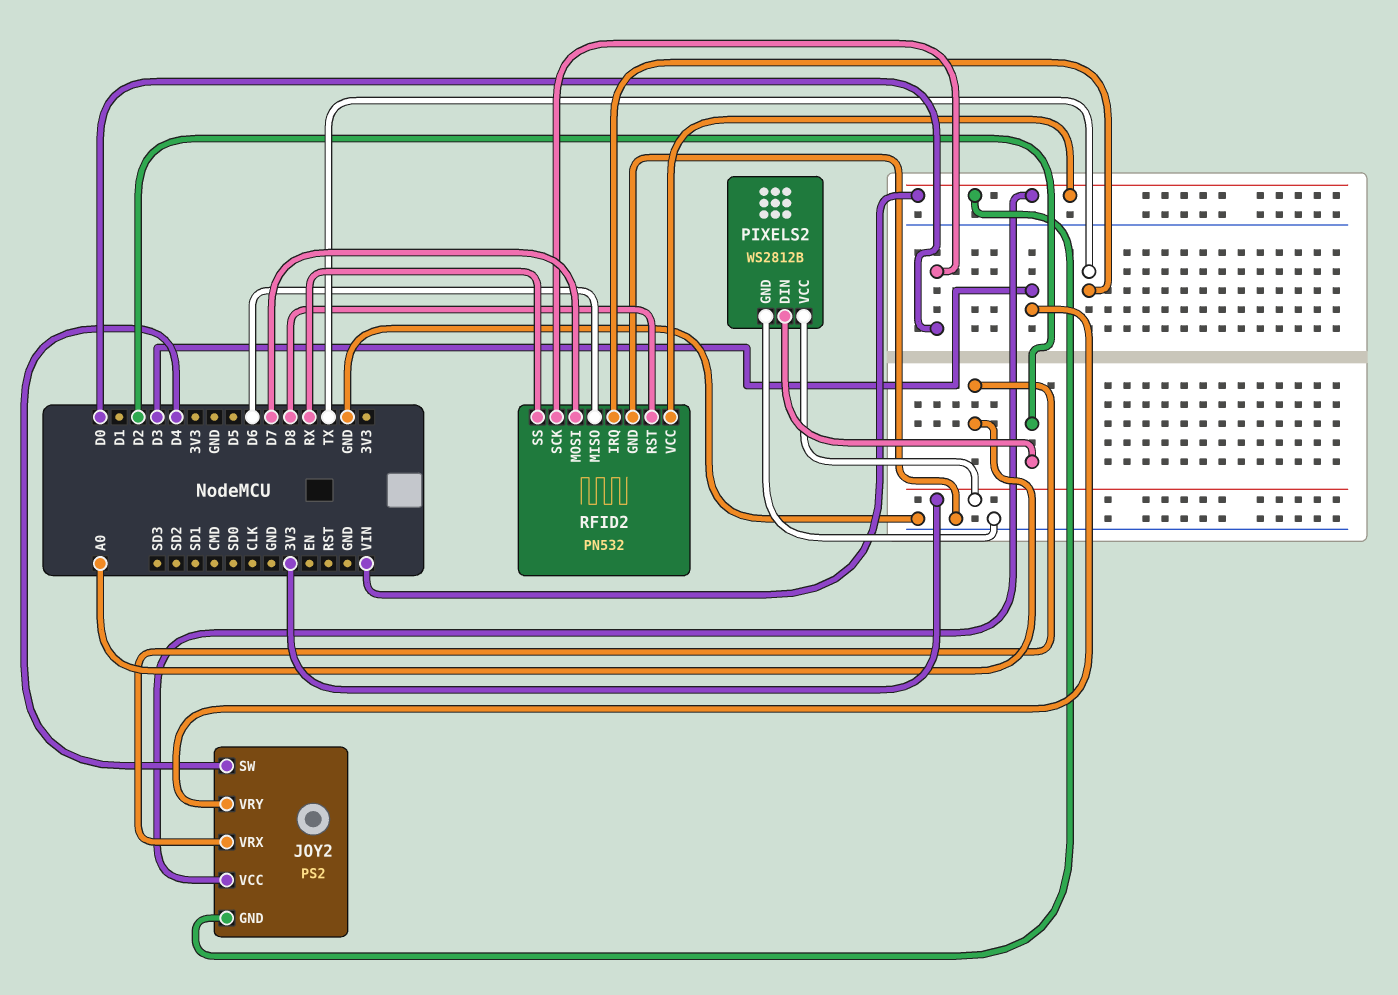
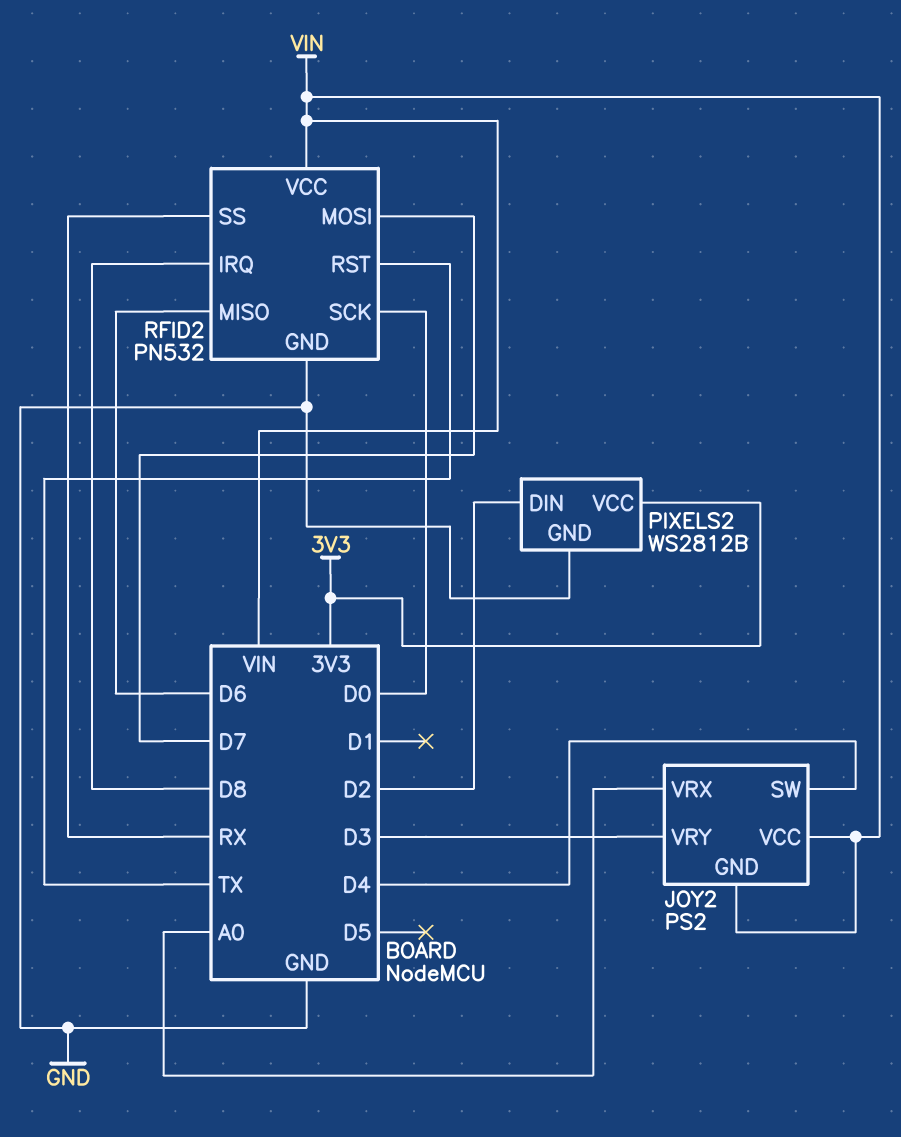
RFID2 pin IRQ: TX -> D8
RFID2 pin RST: D8 -> TX

